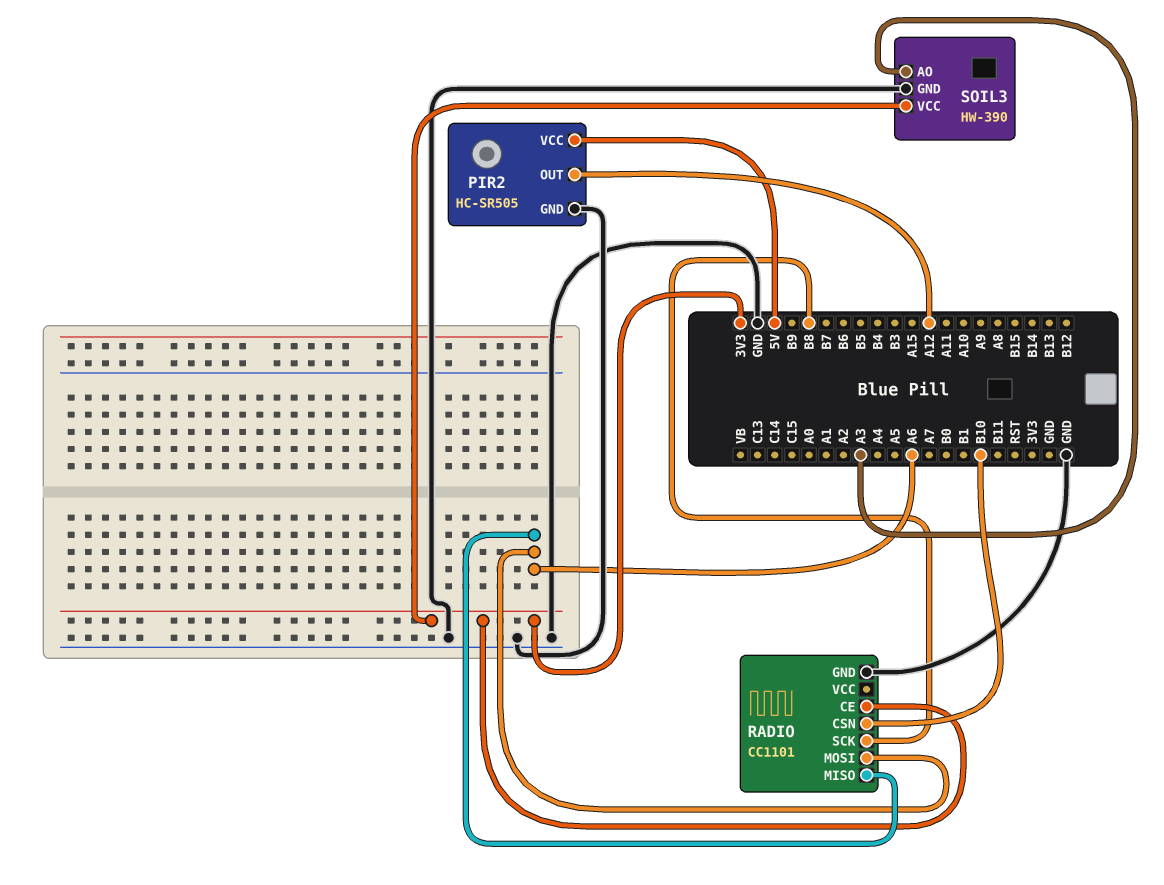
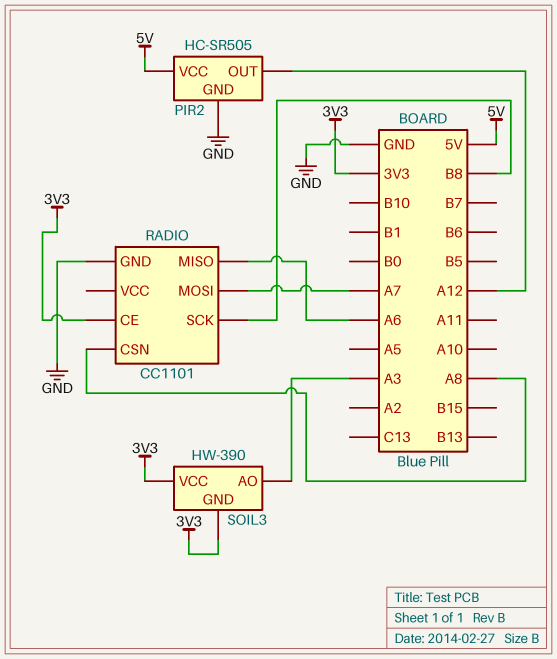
RADIO pin CSN: B10 -> A8
RADIO pin MOSI: A6 -> A7
SOIL3 pin GND: GND -> 3V3

